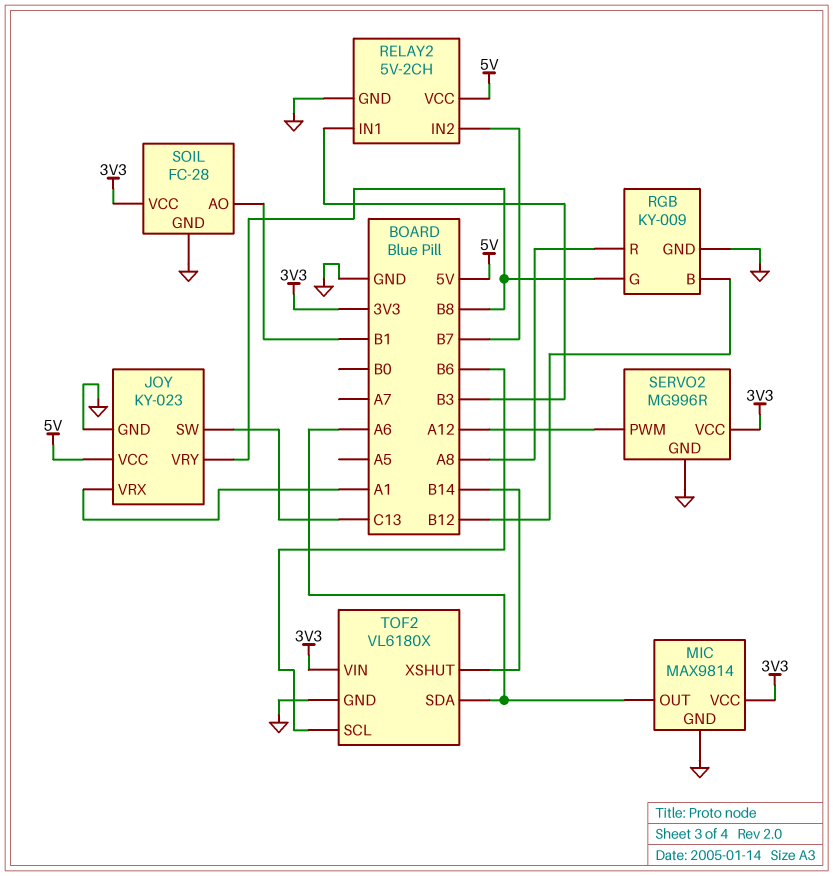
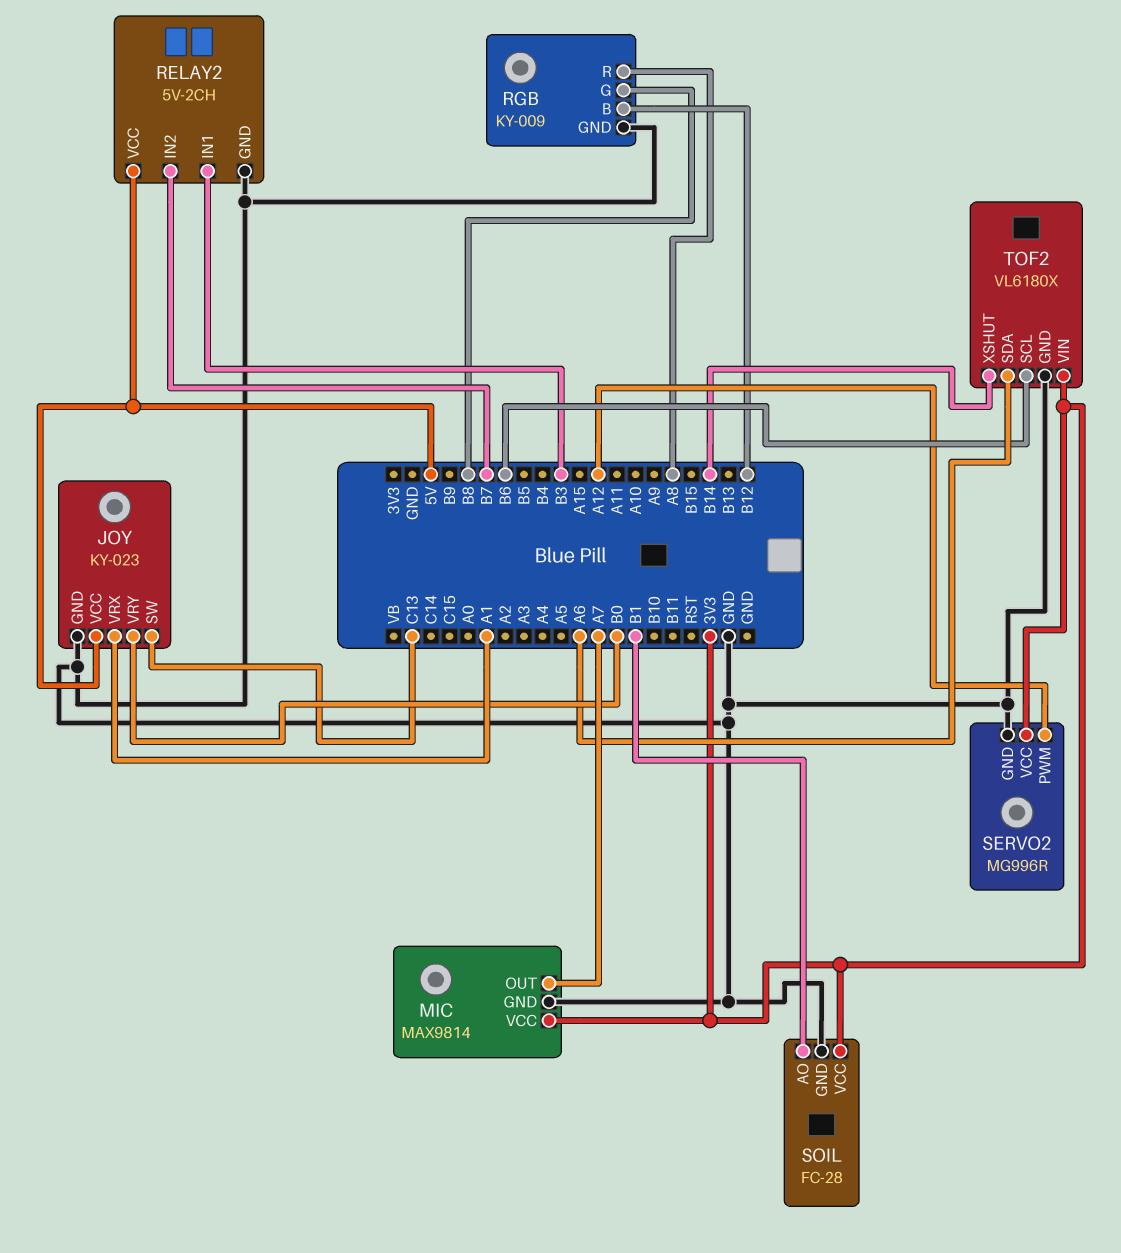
JOY pin VRY: B8 -> B0
MIC pin OUT: A6 -> A7

